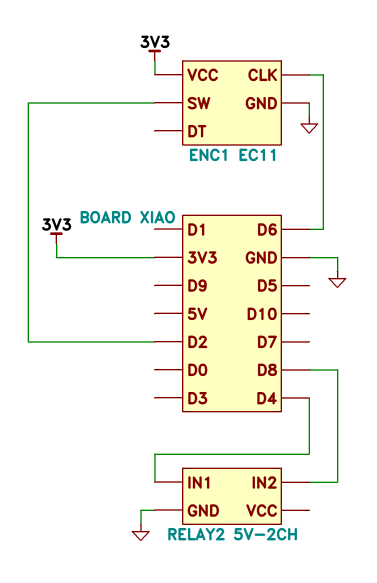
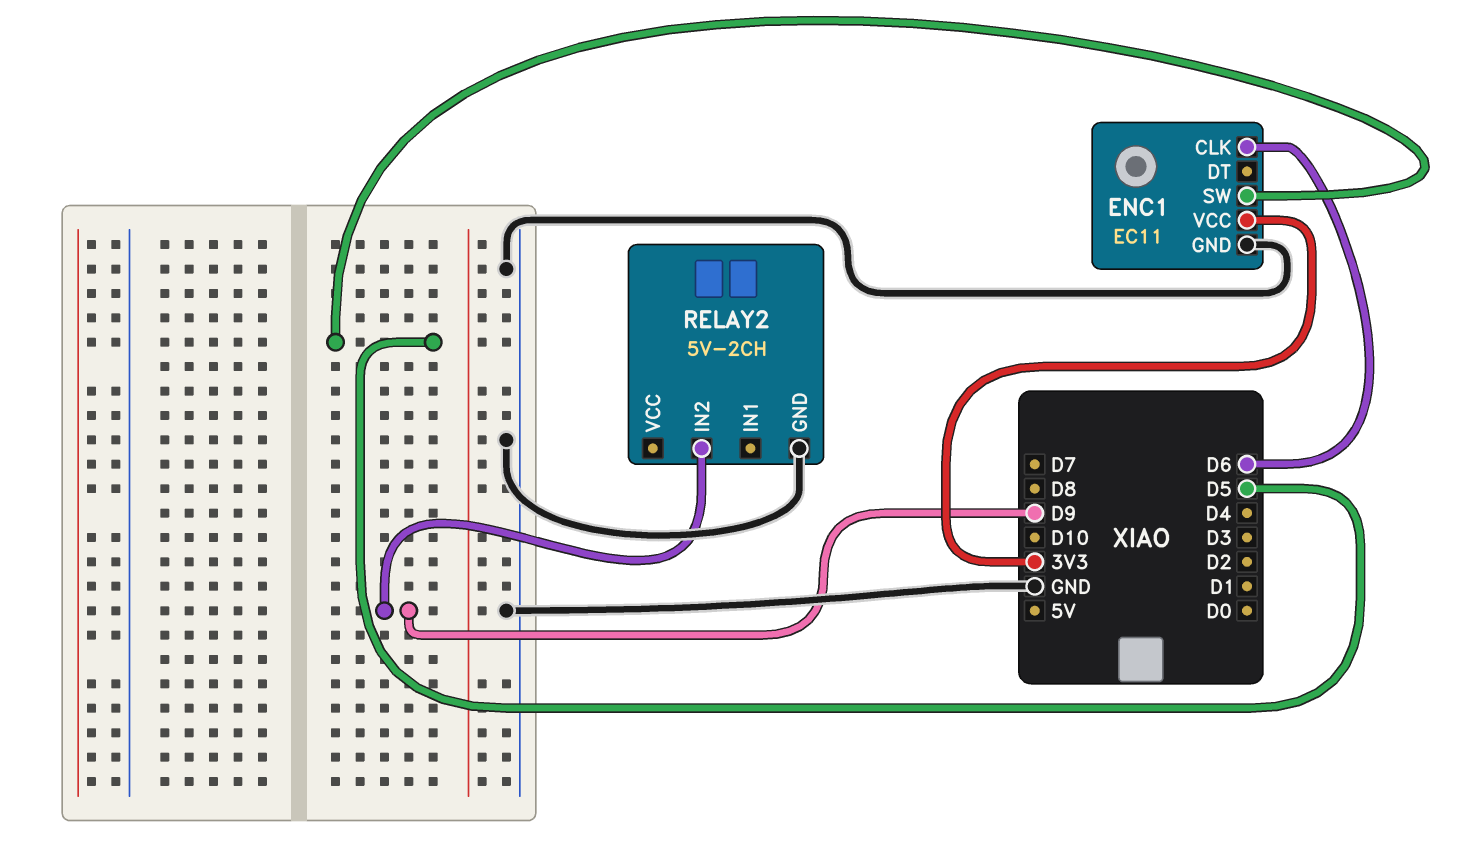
ENC1 pin SW: D2 -> D5
RELAY2 pin IN1: D4 -> none
RELAY2 pin IN2: D8 -> D9

